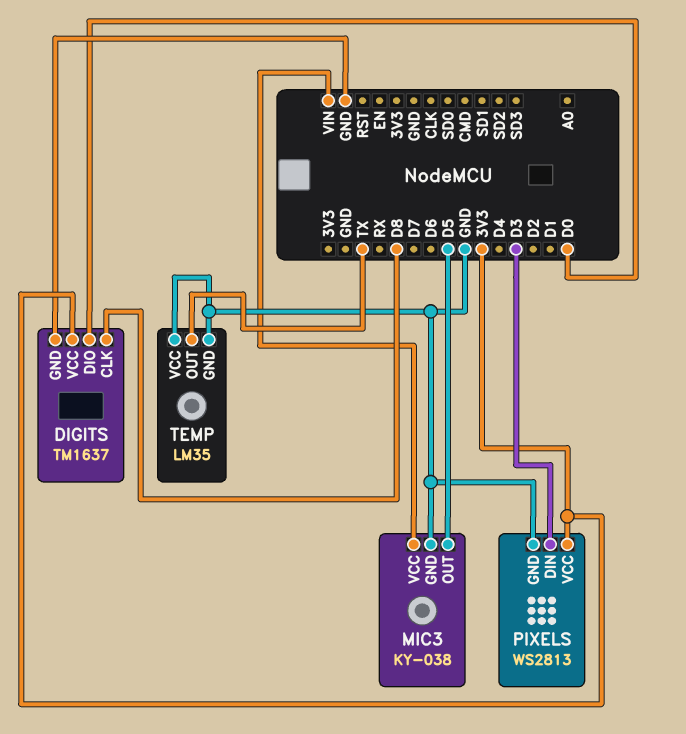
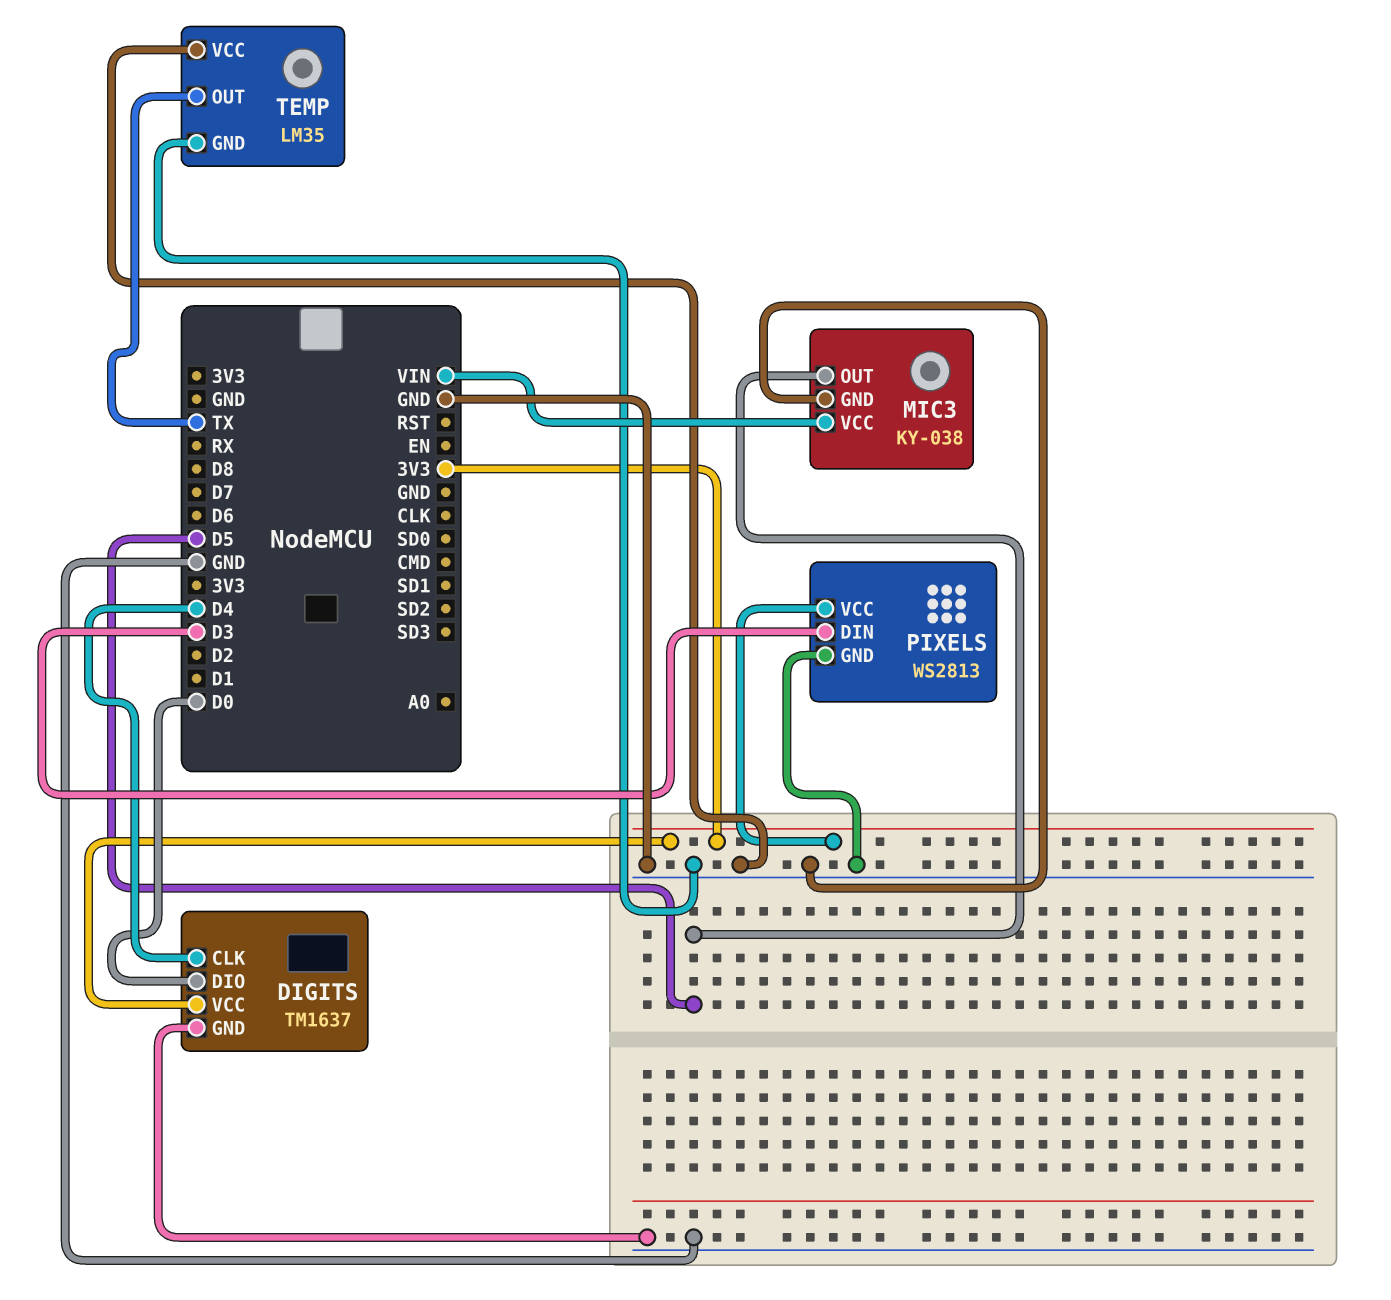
DIGITS pin CLK: D8 -> D4

